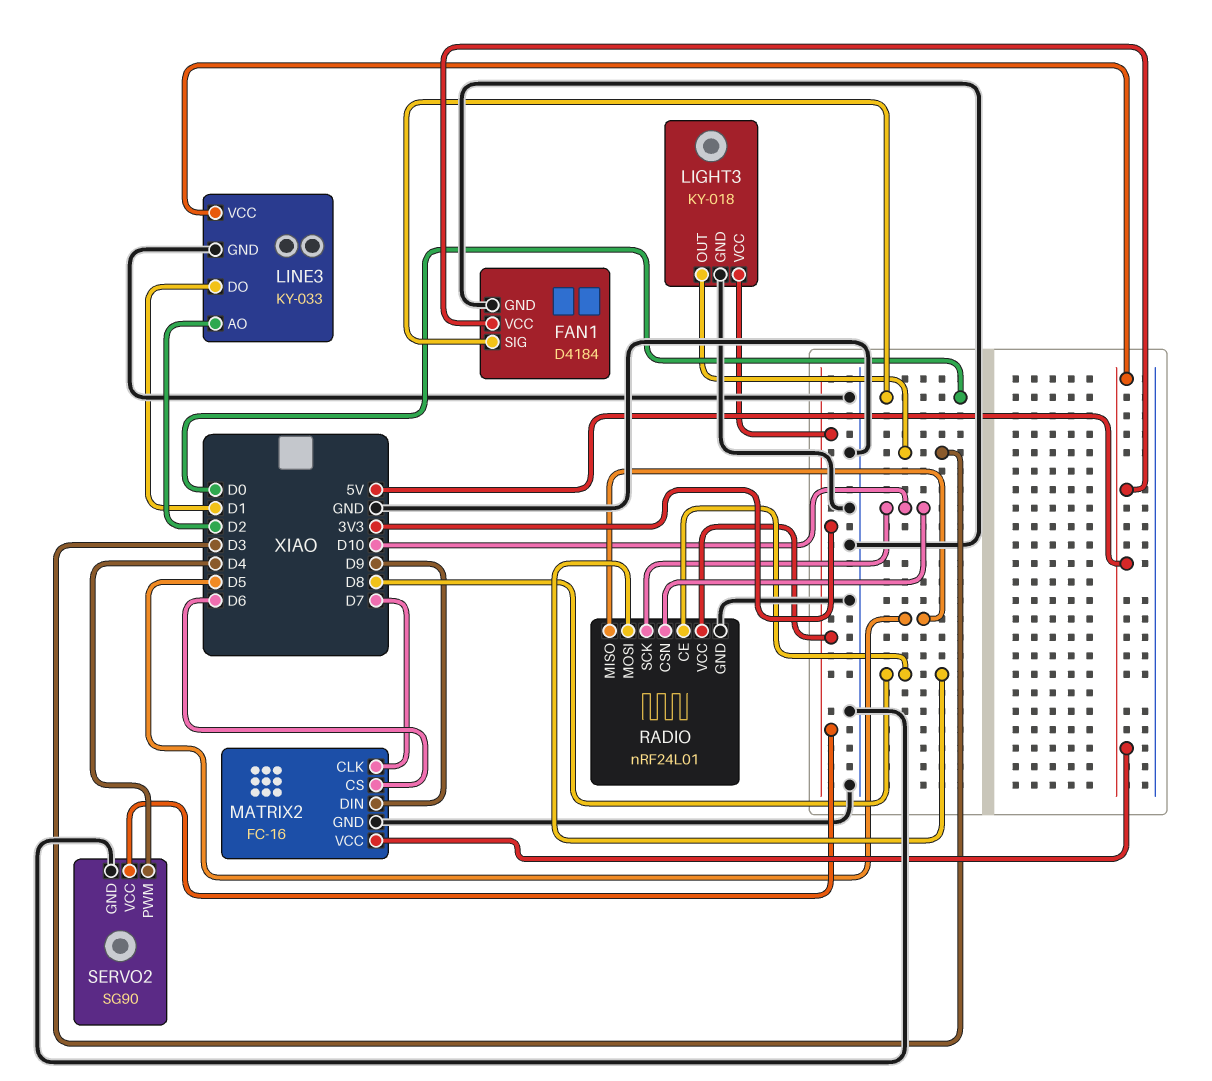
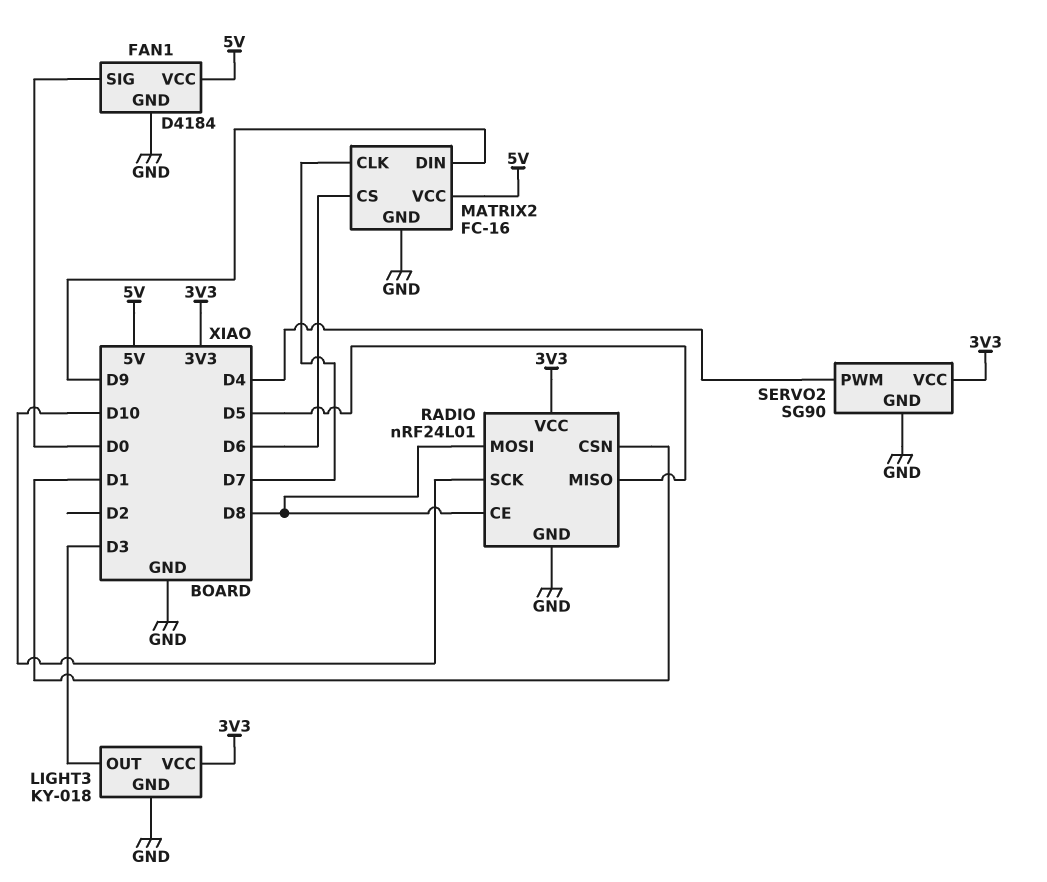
LINE3: KY-033 -> none
LINE3 pin AO: D2 -> none
LINE3 pin DO: D1 -> none
LINE3 pin GND: GND -> none
LINE3 pin VCC: 5V -> none
RADIO pin CSN: D10 -> D1

